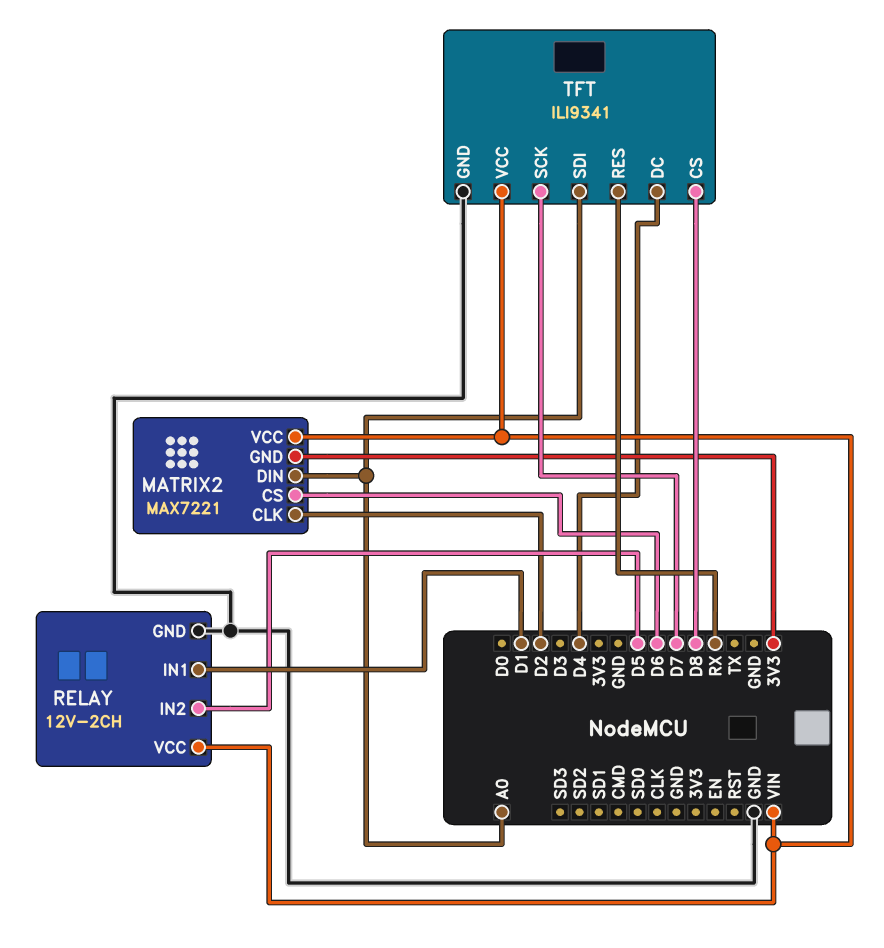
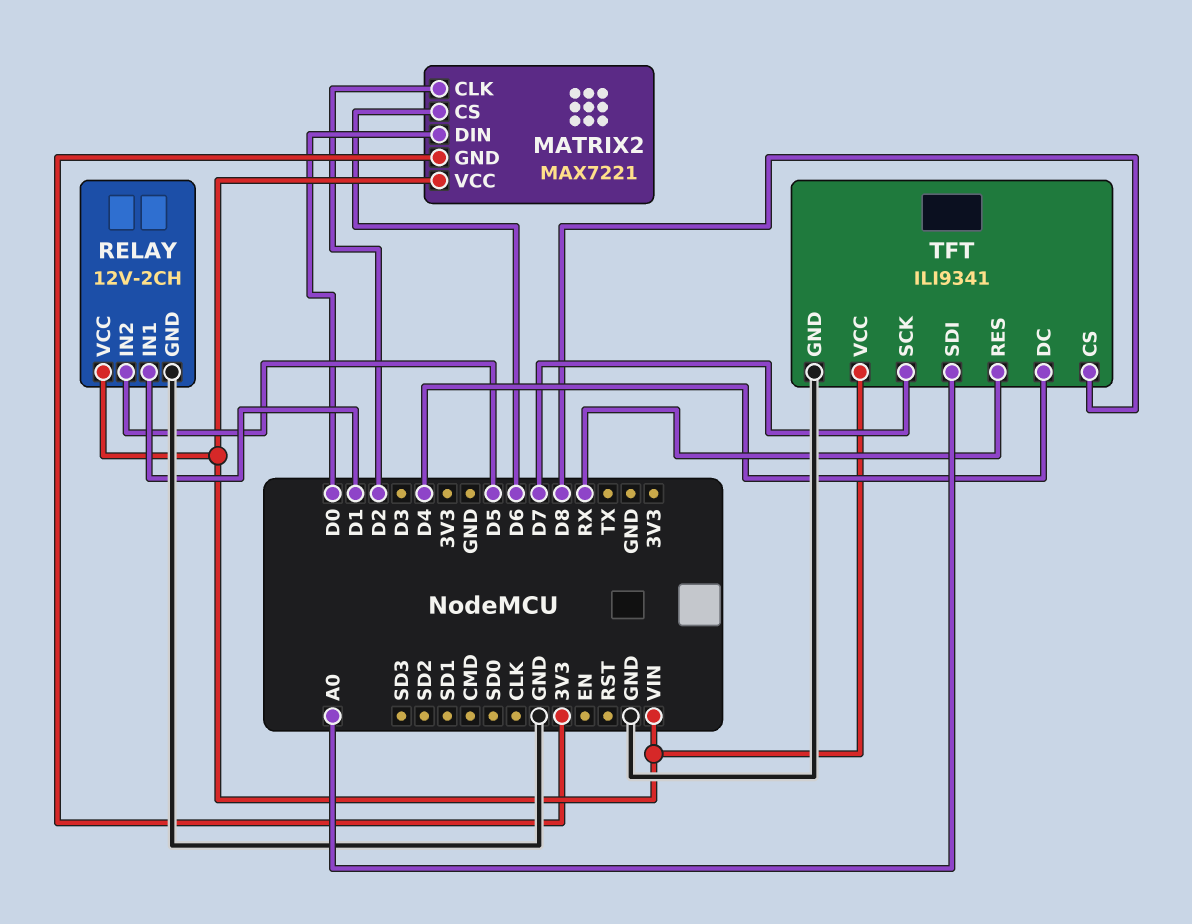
MATRIX2 pin DIN: A0 -> D0

